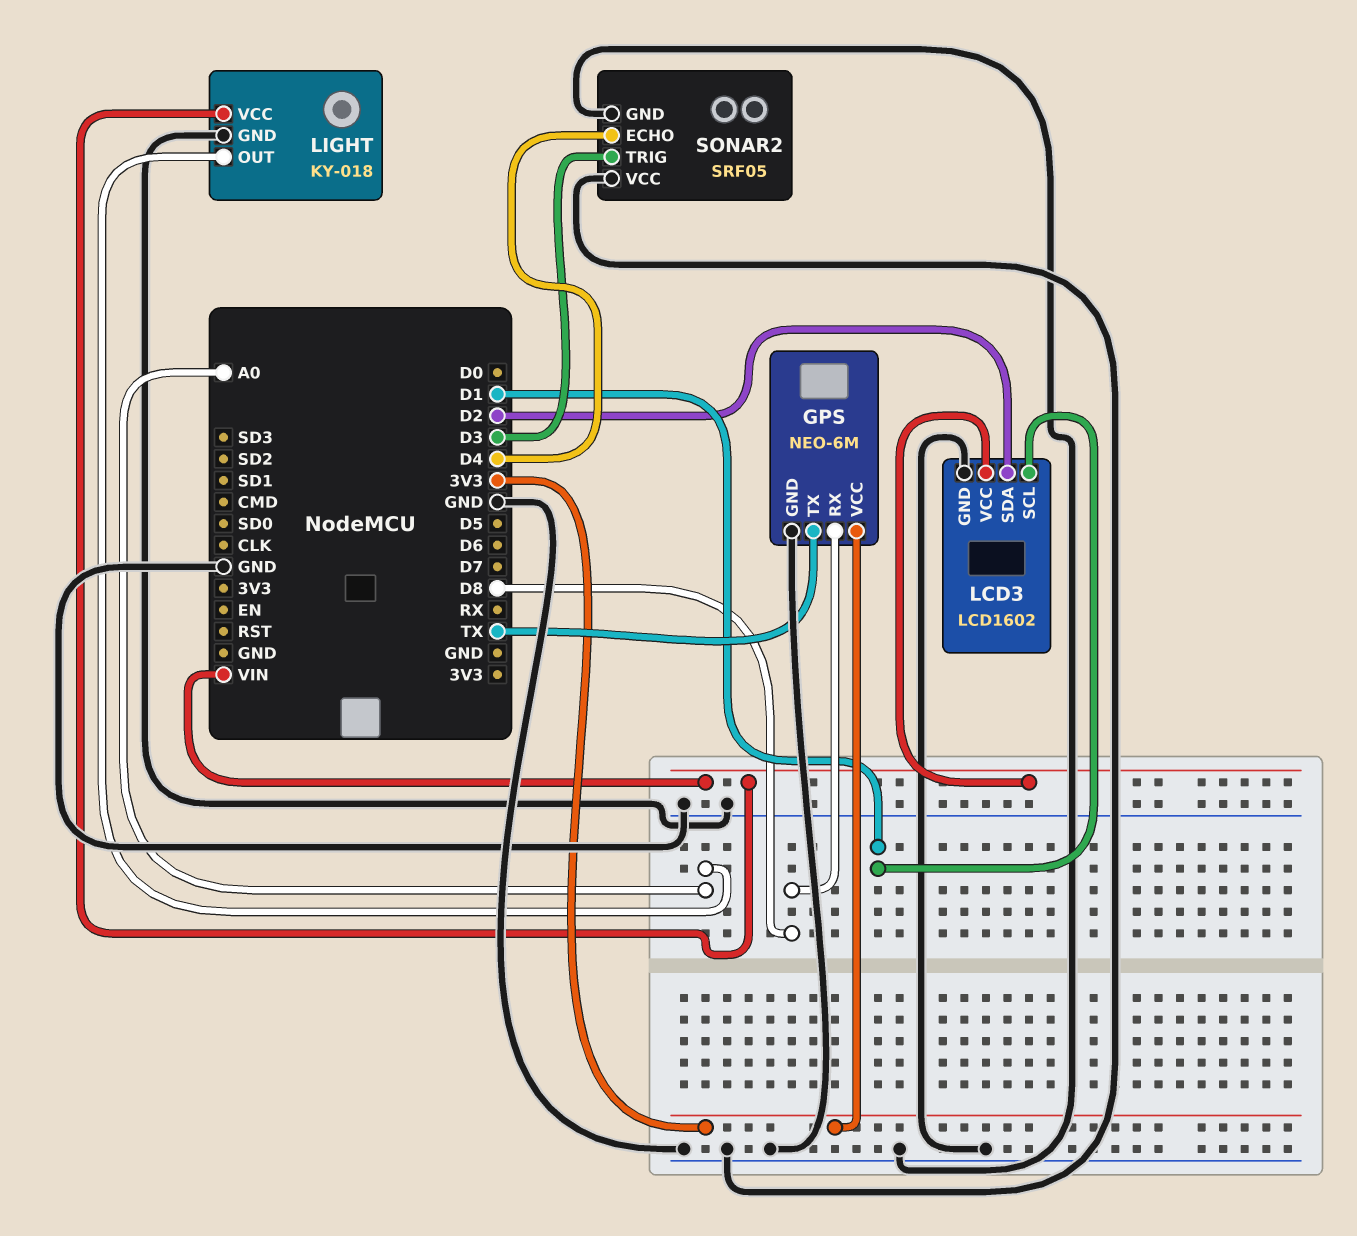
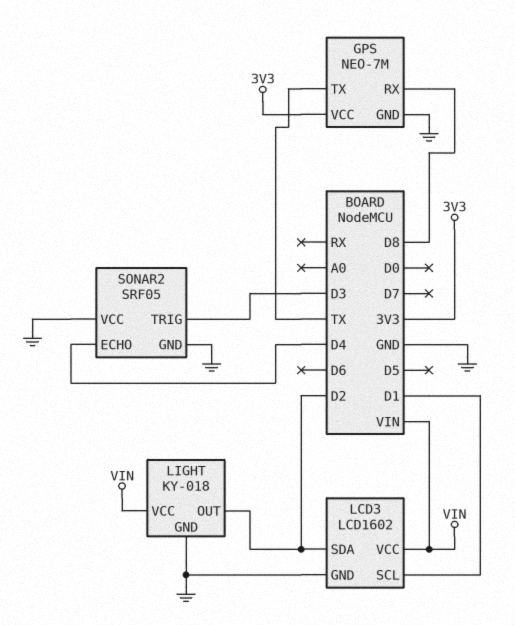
GPS: NEO-6M -> NEO-7M
LIGHT pin OUT: A0 -> D2

